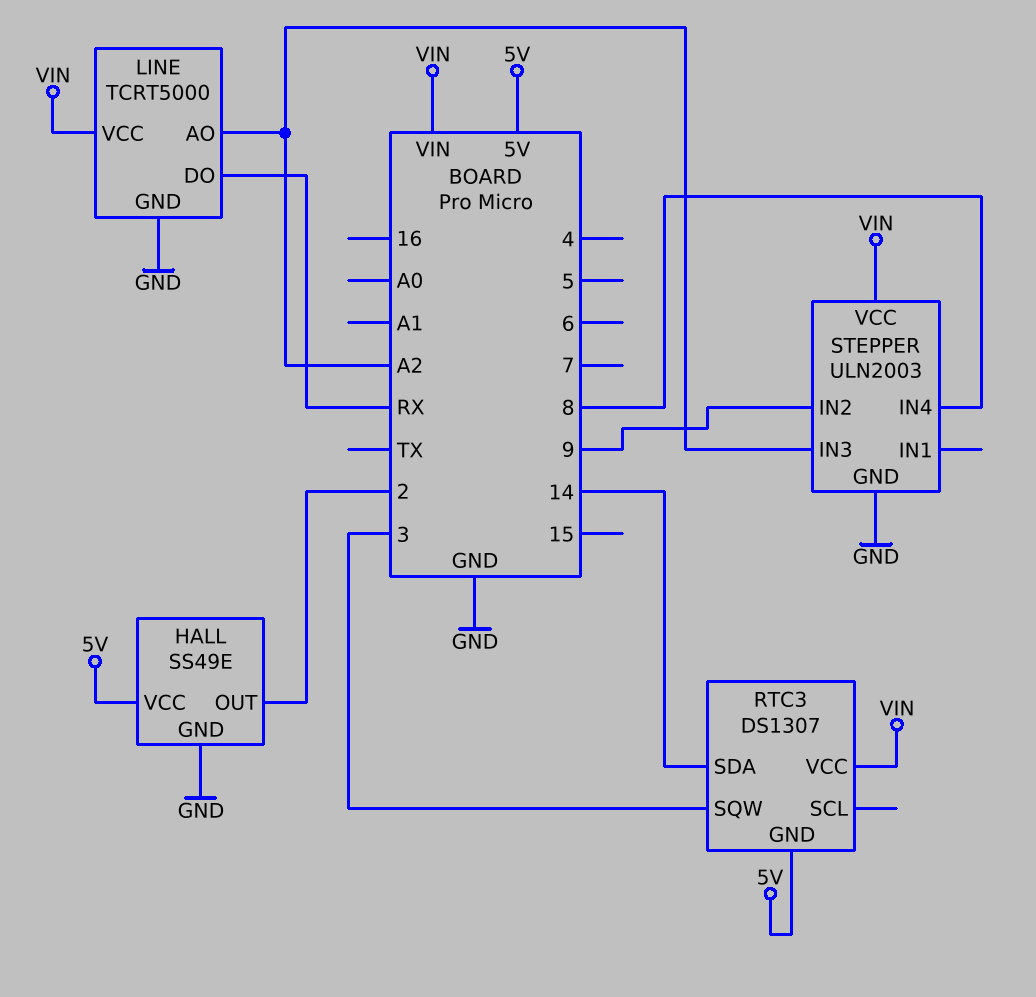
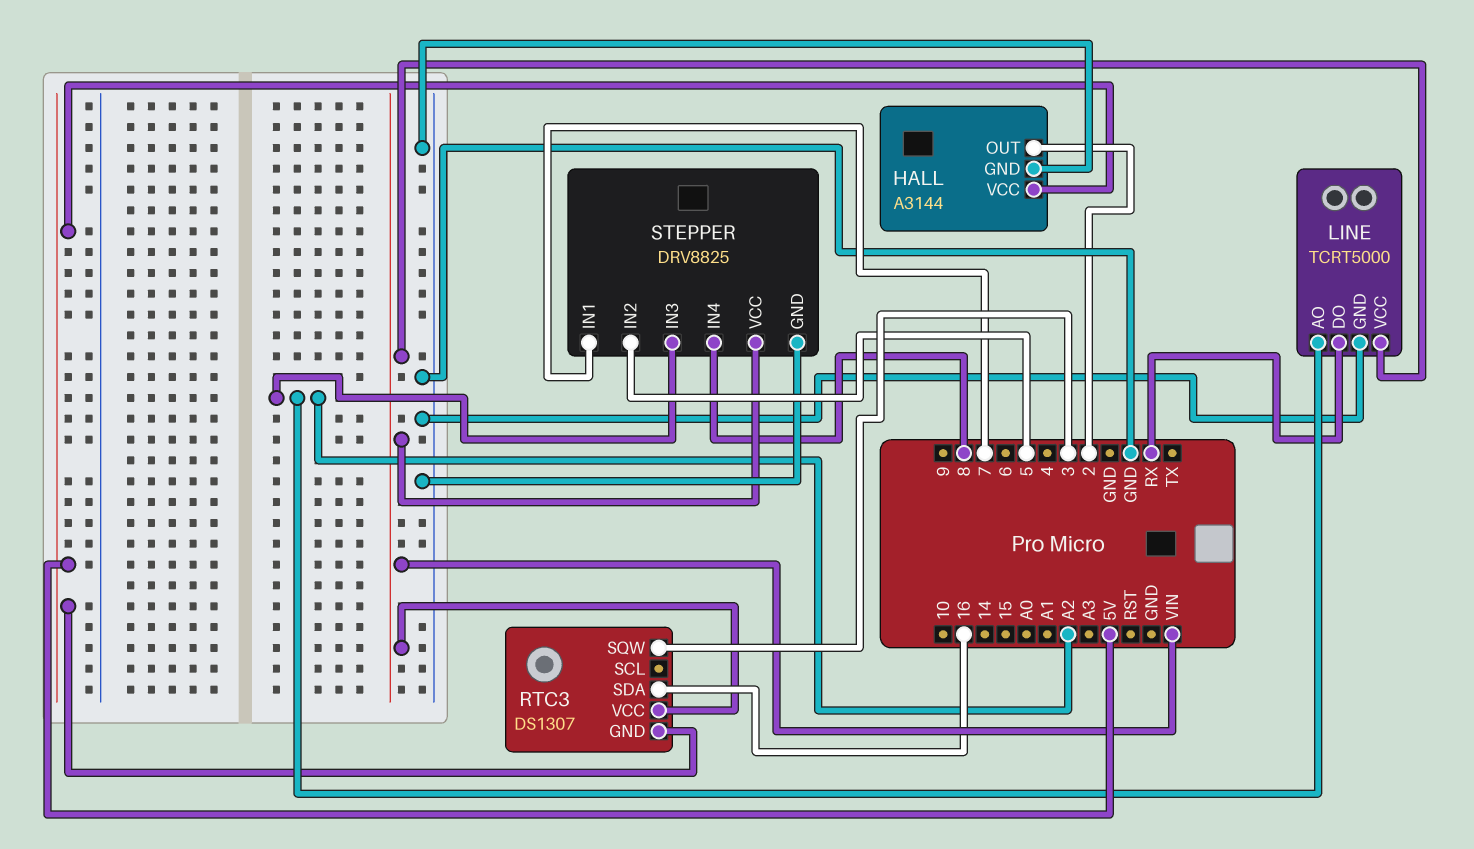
HALL: SS49E -> A3144
RTC3 pin SDA: 14 -> 16
STEPPER: ULN2003 -> DRV8825
STEPPER pin IN1: none -> 7
STEPPER pin IN2: 9 -> 5

